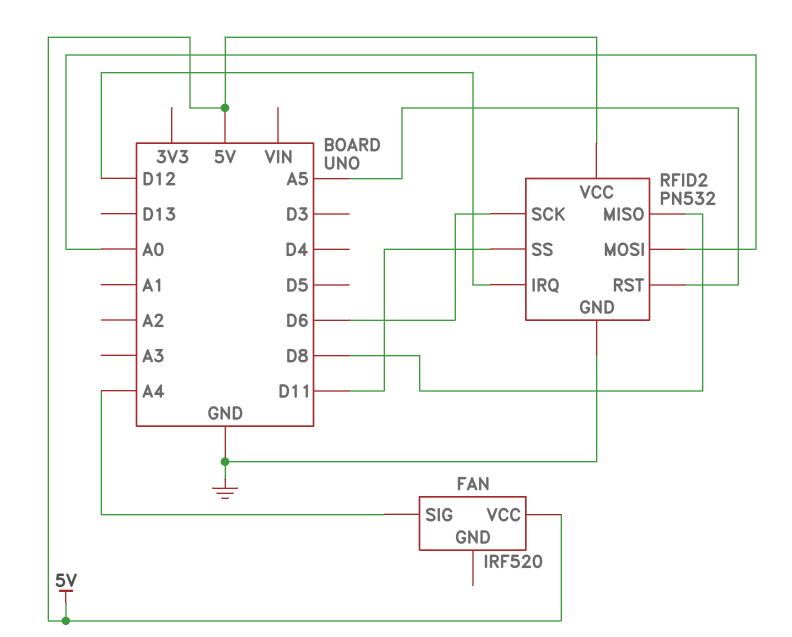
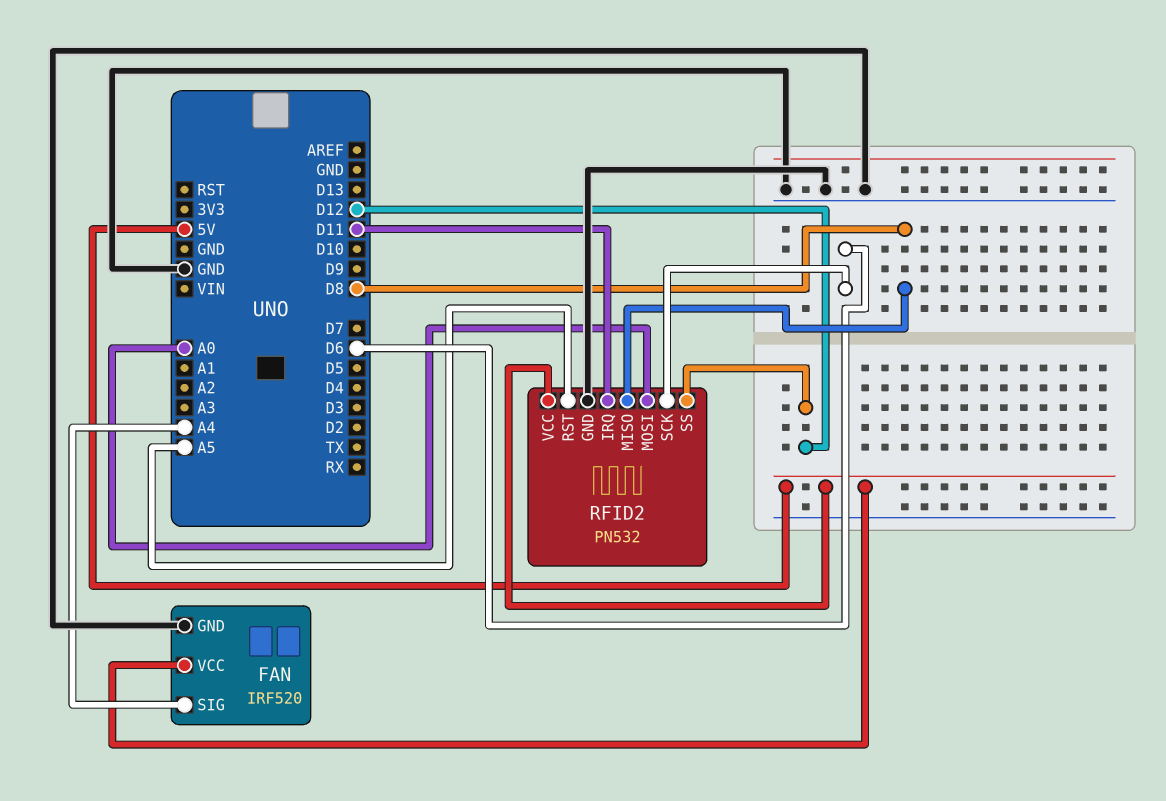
FAN pin GND: none -> GND
RFID2 pin IRQ: D12 -> D11
RFID2 pin SS: D11 -> D12

